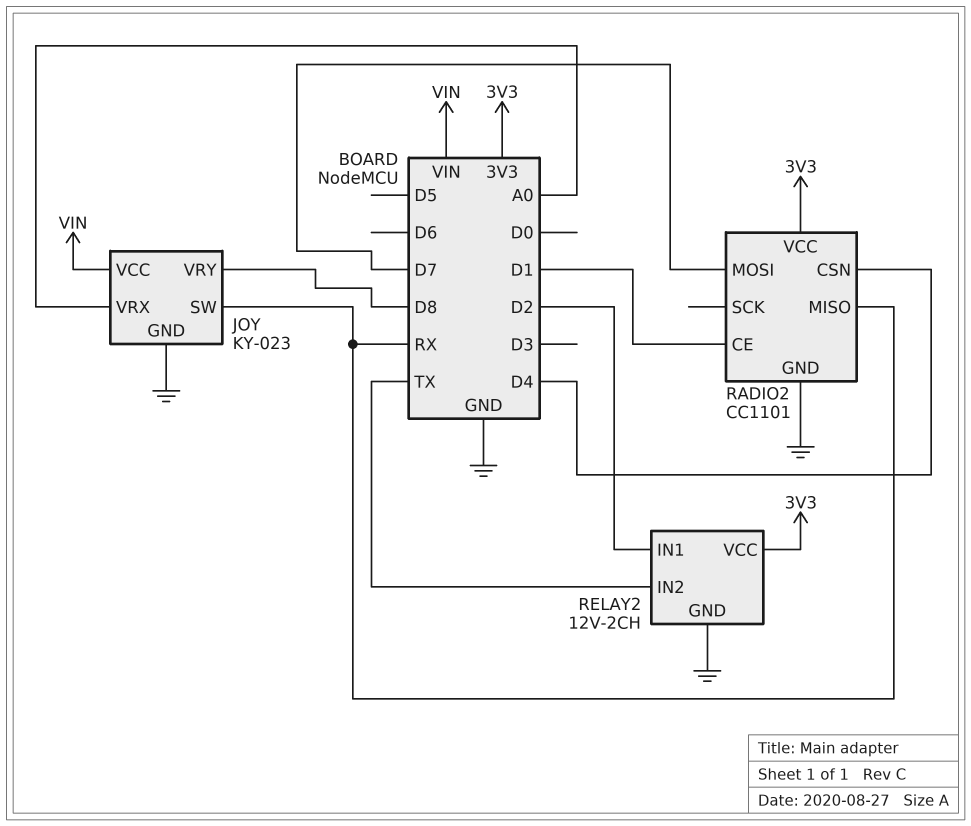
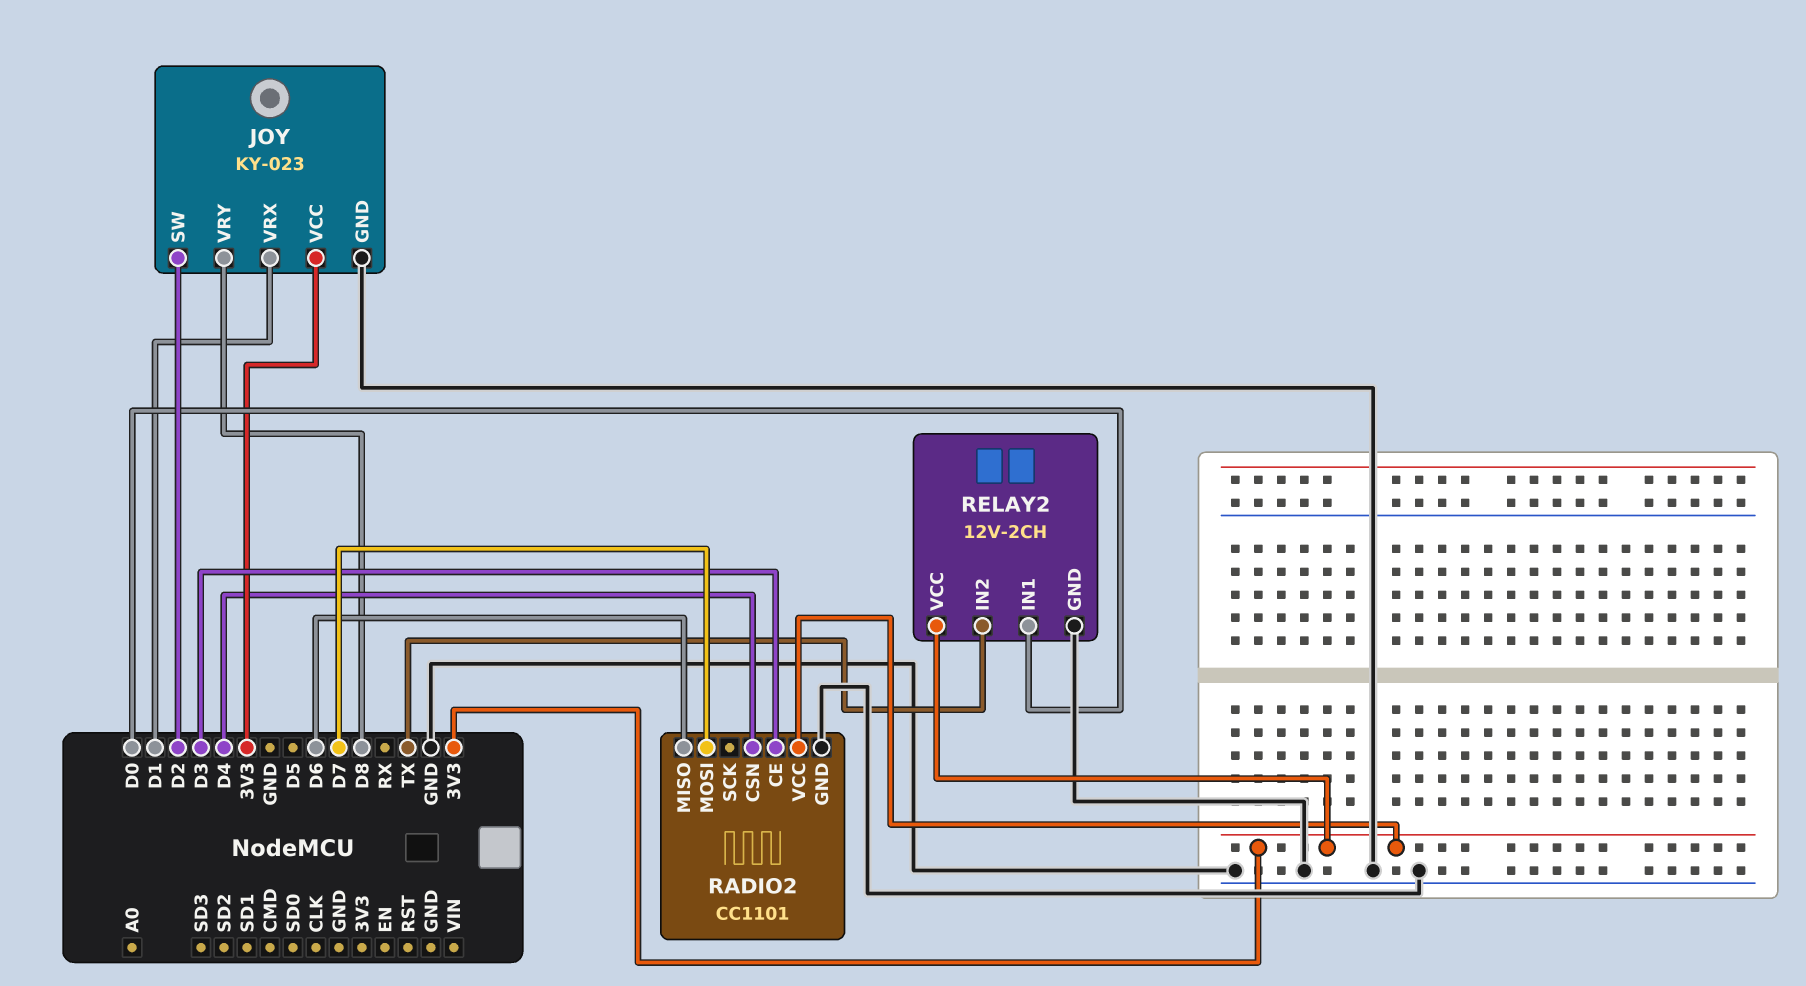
JOY pin SW: RX -> D2
JOY pin VCC: VIN -> 3V3
JOY pin VRX: A0 -> D1
RADIO2 pin CE: D1 -> D3
RADIO2 pin MISO: RX -> D6
RELAY2 pin IN1: D2 -> D0

